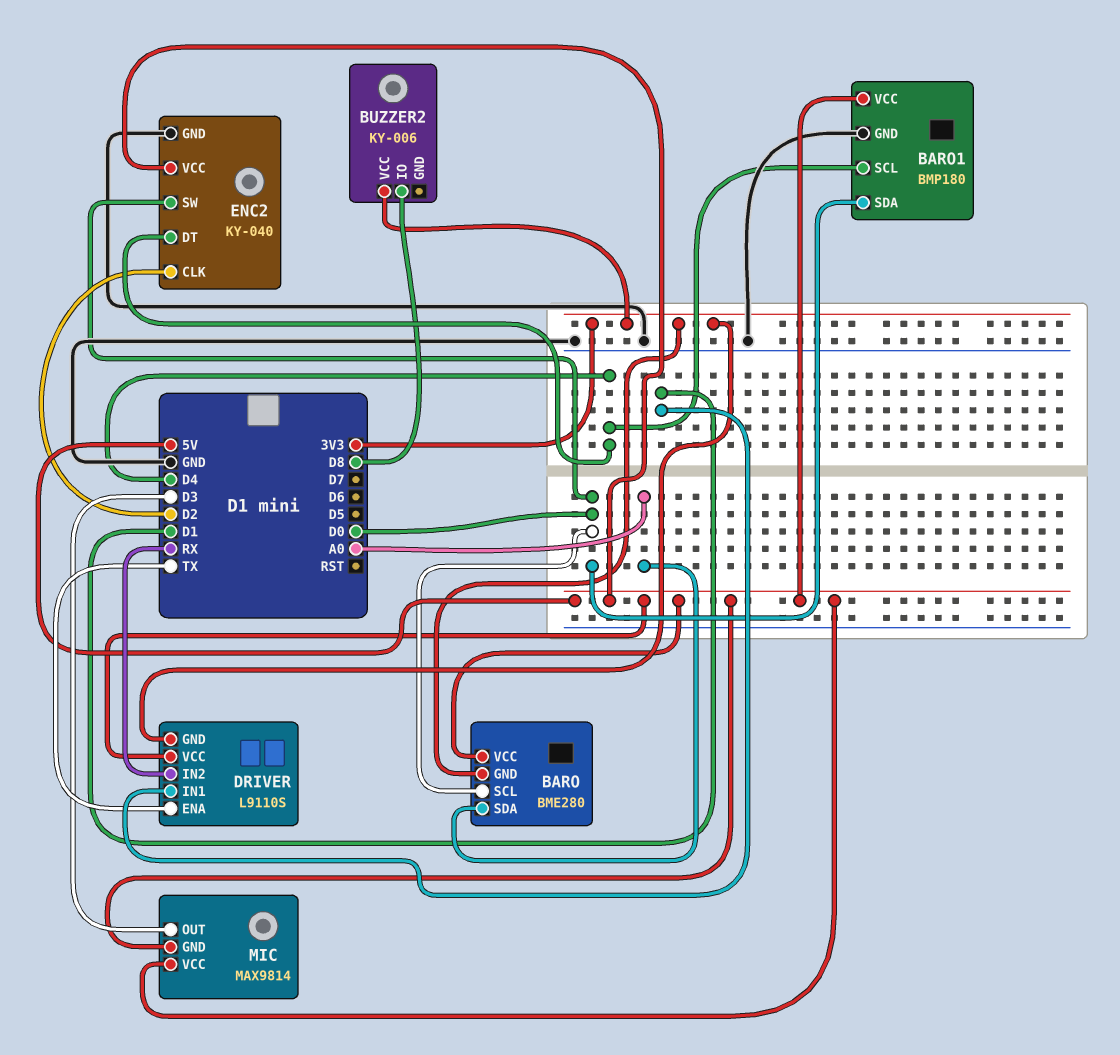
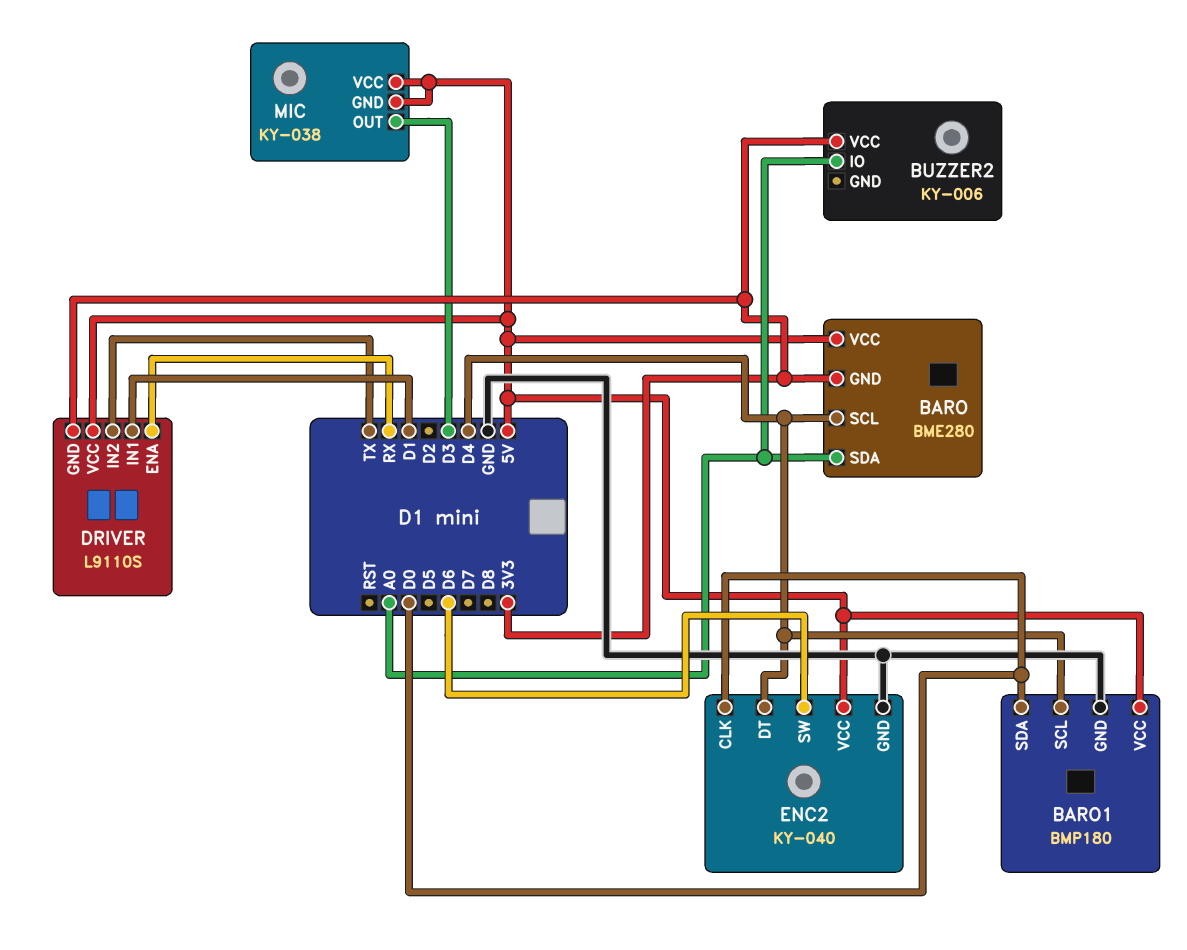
BARO pin SCL: D0 -> D4
BUZZER2 pin IO: D8 -> A0
DRIVER pin ENA: TX -> RX
DRIVER pin IN2: RX -> TX
ENC2 pin CLK: D2 -> D0
ENC2 pin SW: D0 -> D6
MIC: MAX9814 -> KY-038

